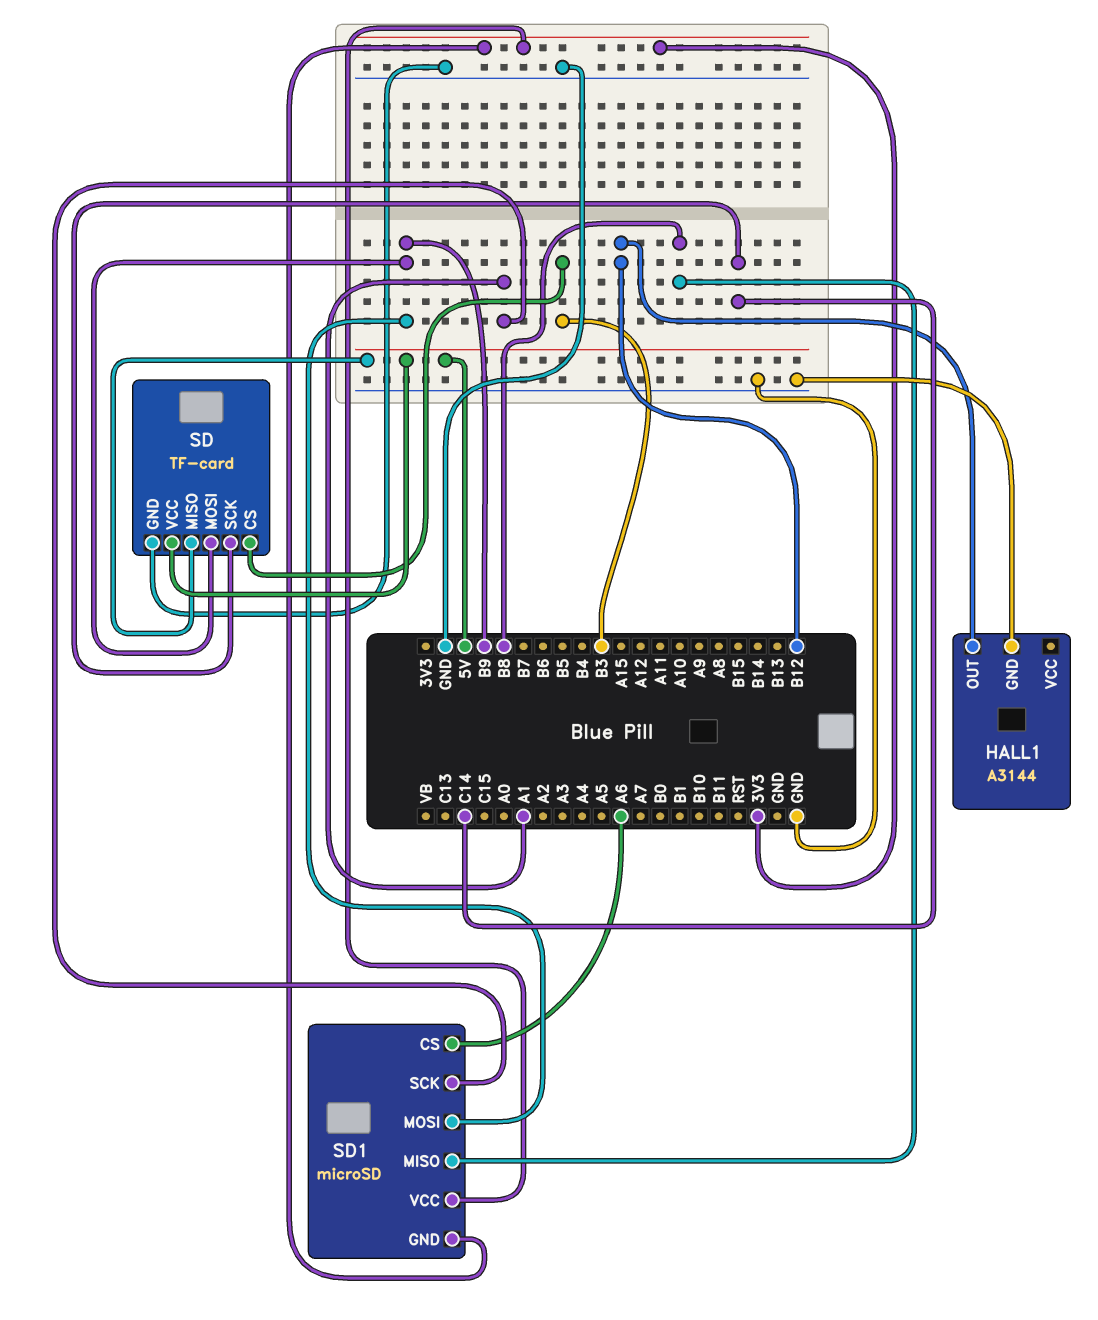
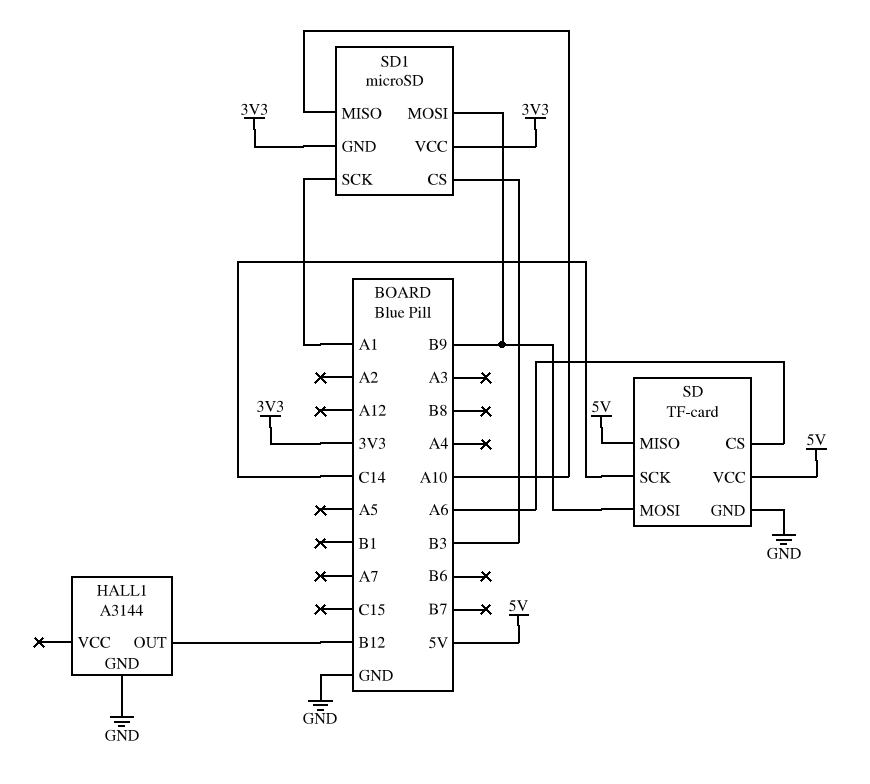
SD pin CS: B3 -> A6
SD1 pin CS: A6 -> B3
SD1 pin MISO: B8 -> A10

